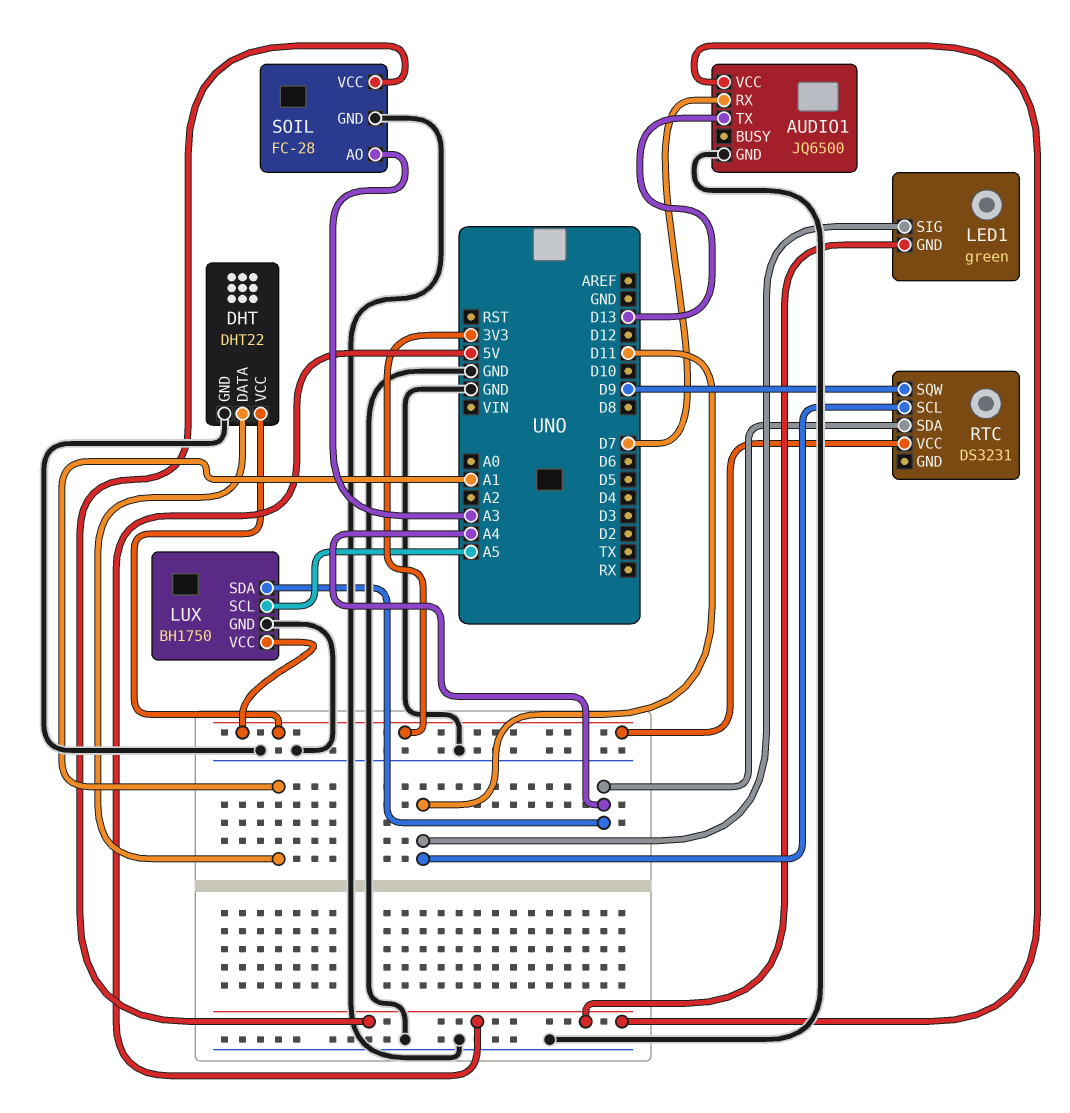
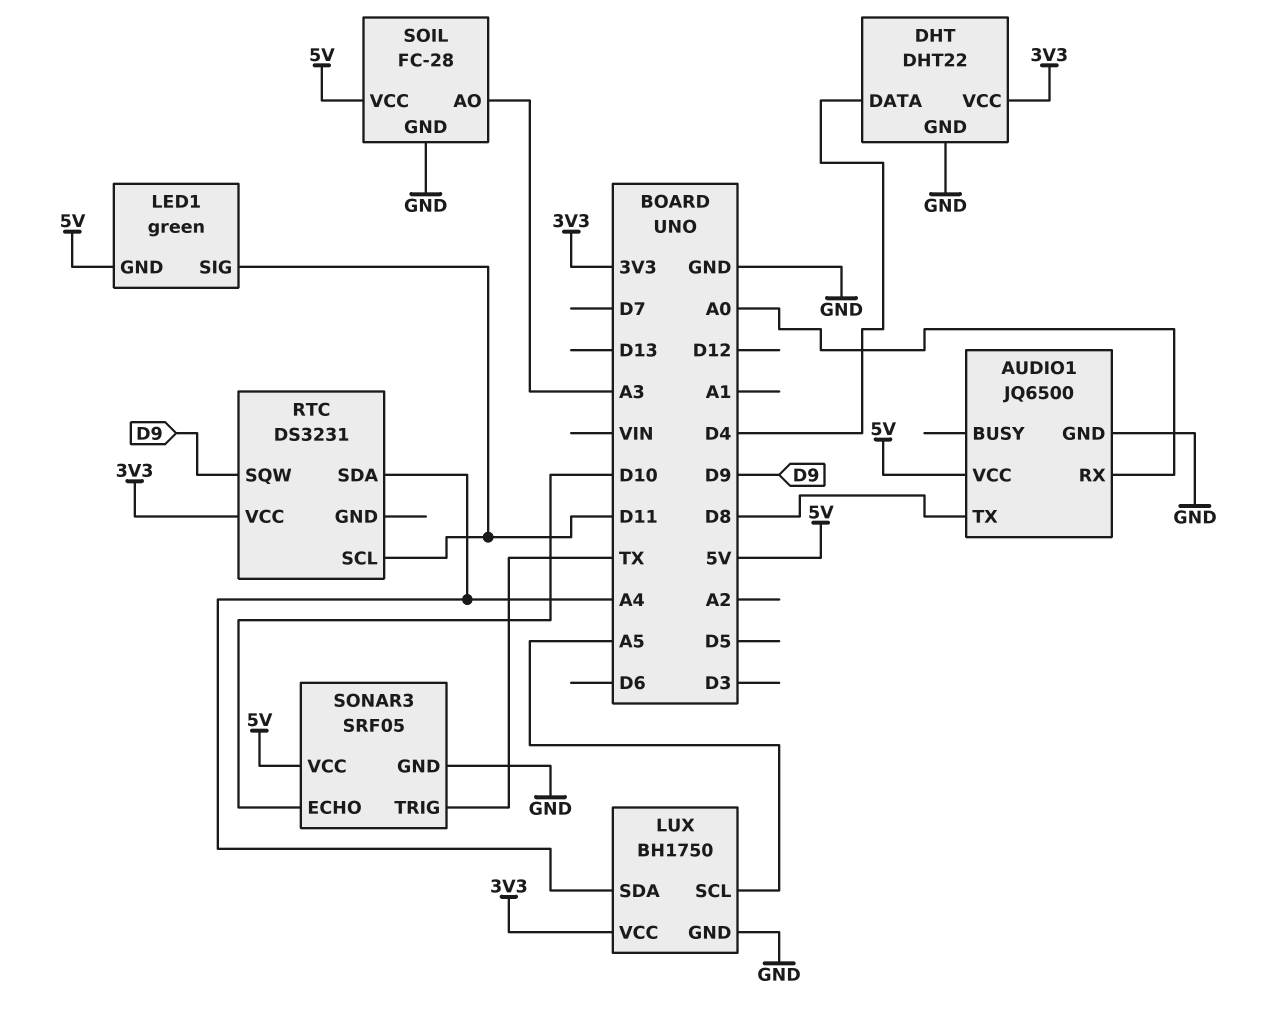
AUDIO1 pin RX: D7 -> A0
AUDIO1 pin TX: D13 -> D8
DHT pin DATA: A1 -> D4
SONAR3: none -> SRF05
SONAR3 pin ECHO: none -> D10
SONAR3 pin GND: none -> GND
SONAR3 pin TRIG: none -> TX
SONAR3 pin VCC: none -> 5V

